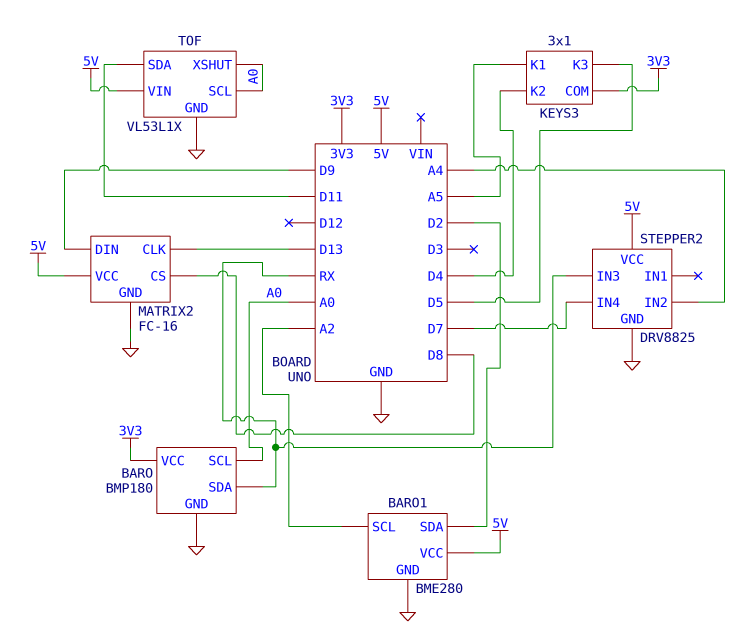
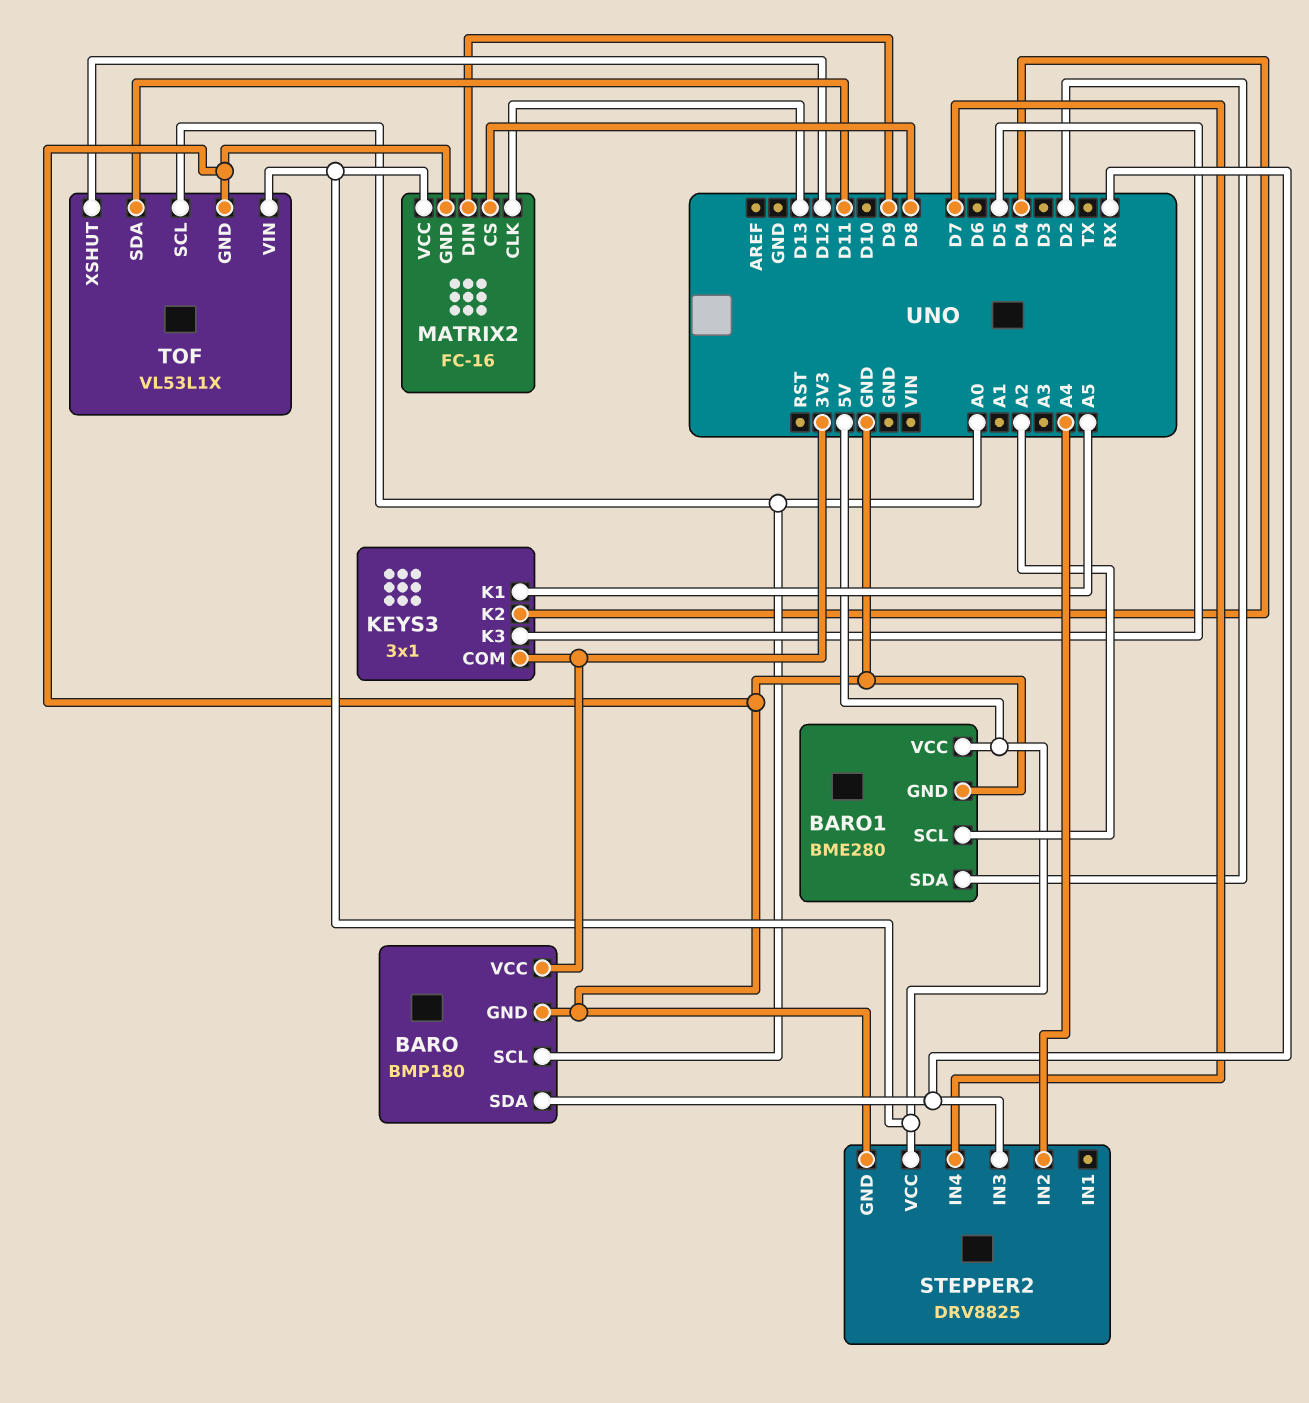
TOF pin XSHUT: A0 -> D12

